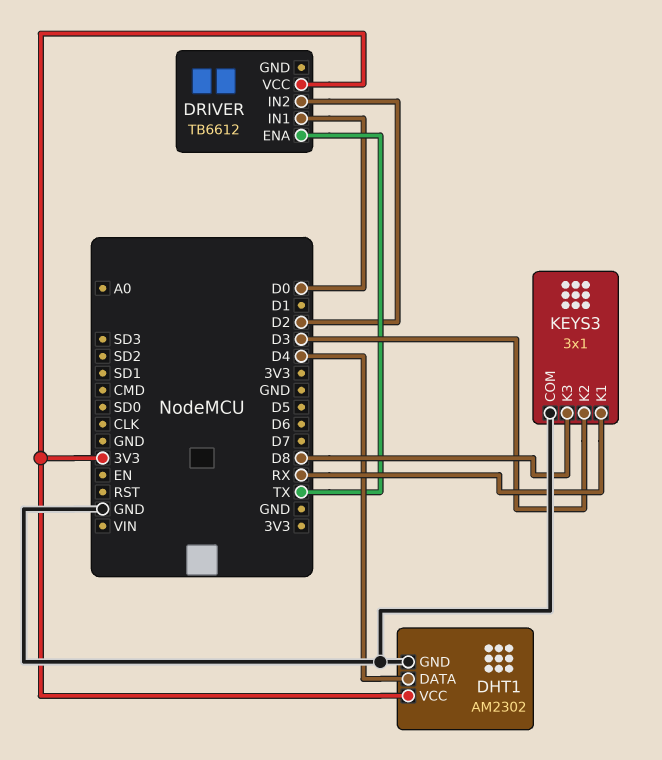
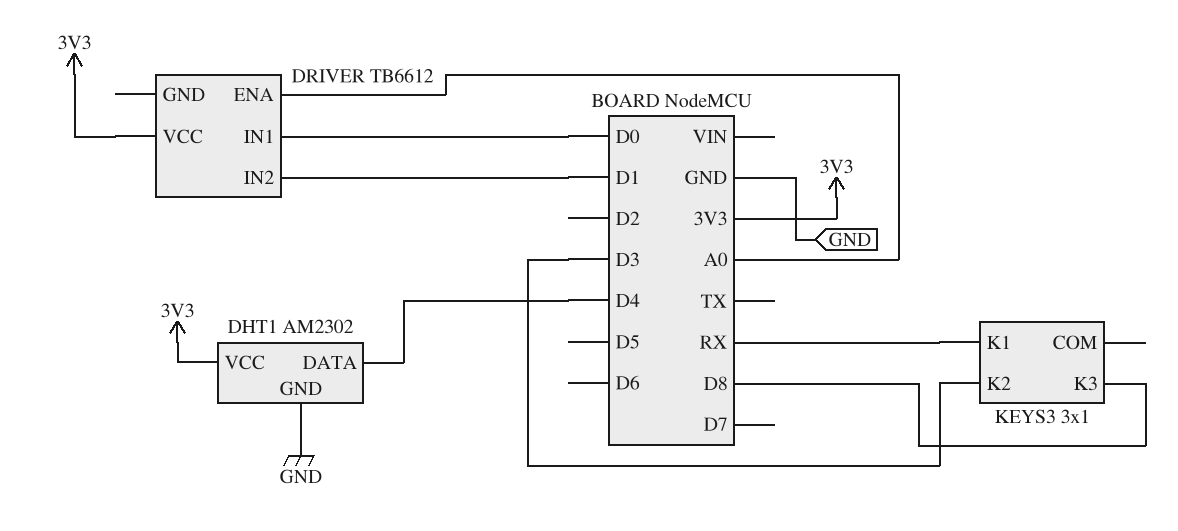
DRIVER pin ENA: TX -> A0
DRIVER pin IN2: D2 -> D1
KEYS3 pin COM: GND -> none

